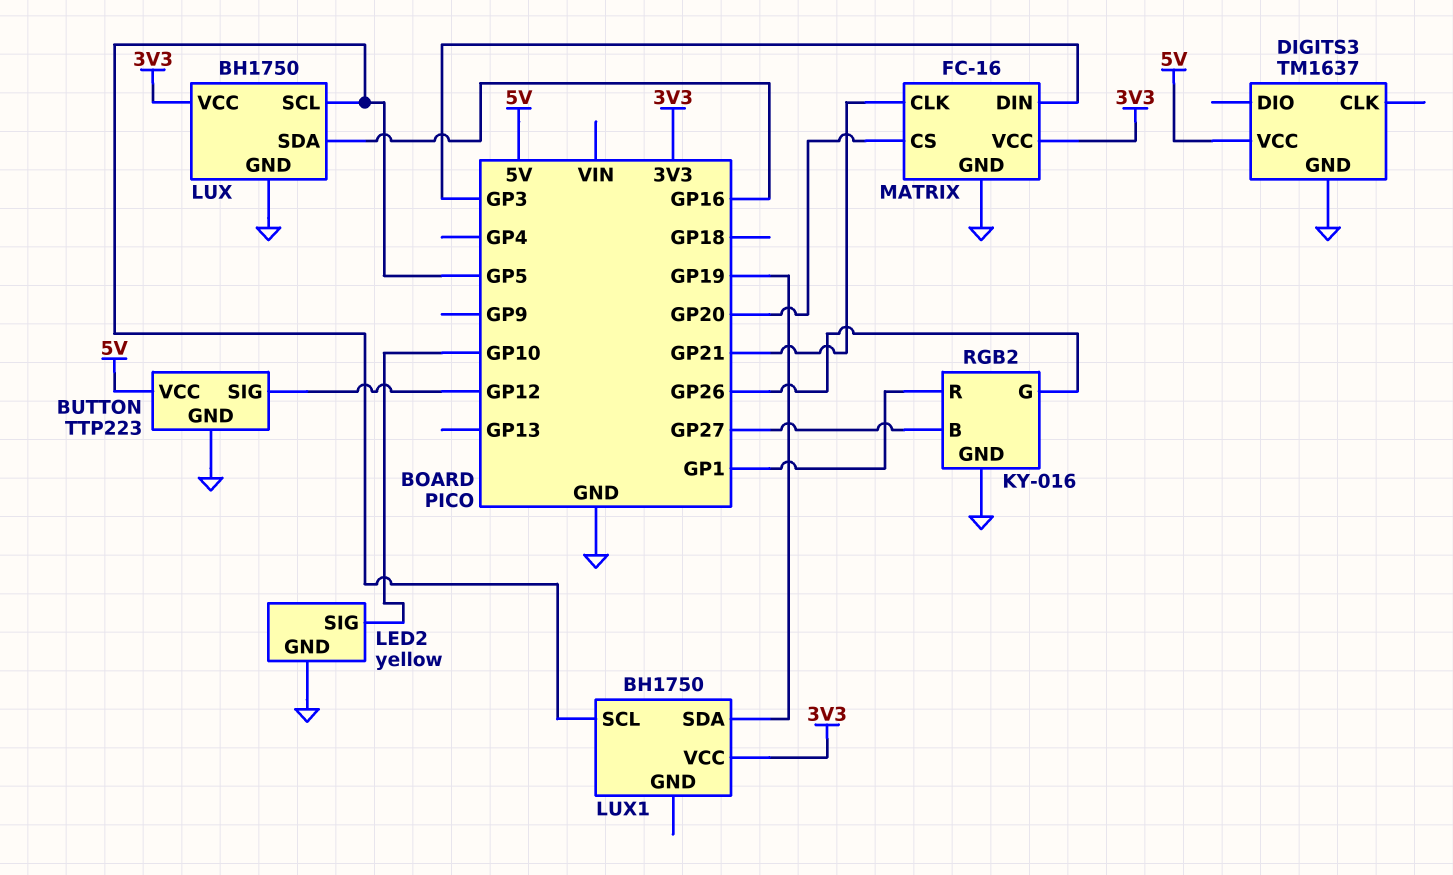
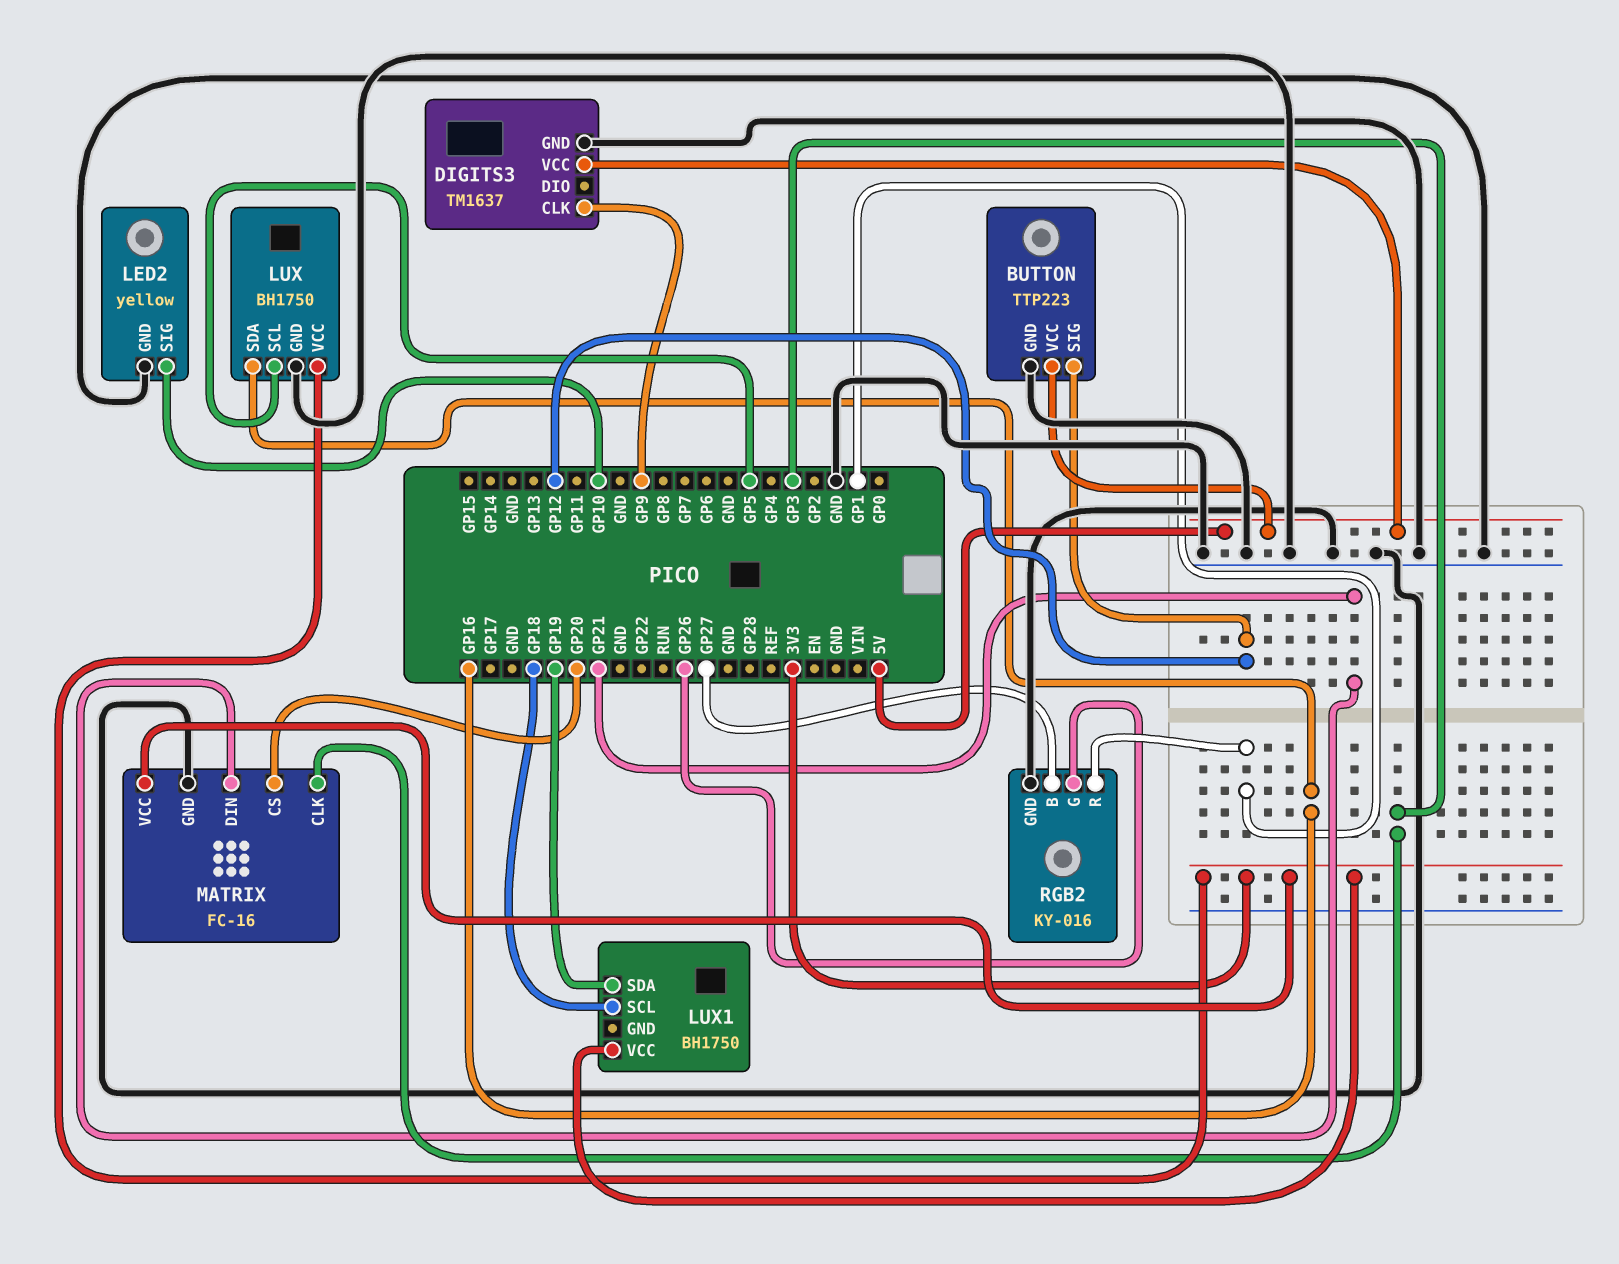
DIGITS3 pin CLK: none -> GP9
LUX1 pin SCL: GP5 -> GP18
MATRIX pin CLK: GP21 -> GP3
MATRIX pin DIN: GP3 -> GP21

